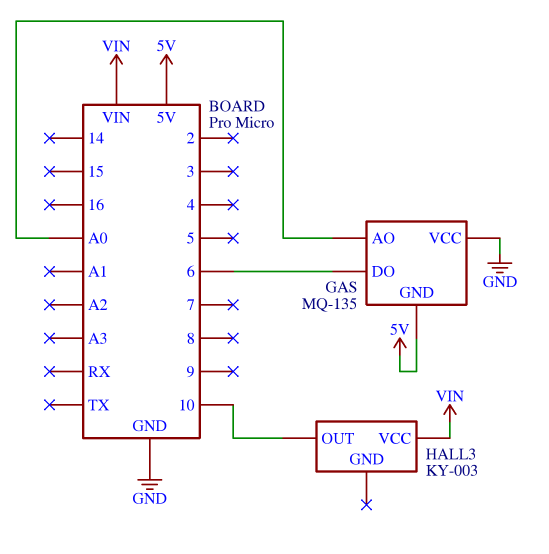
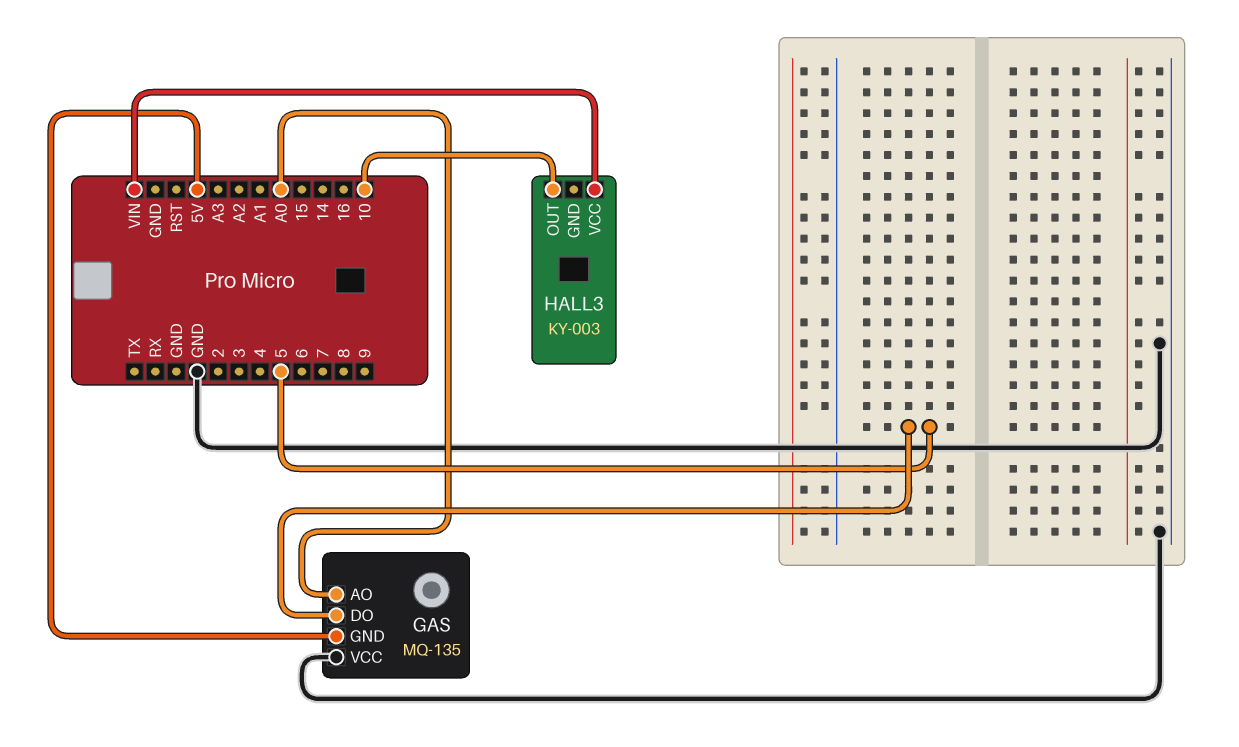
GAS pin DO: 6 -> 5

